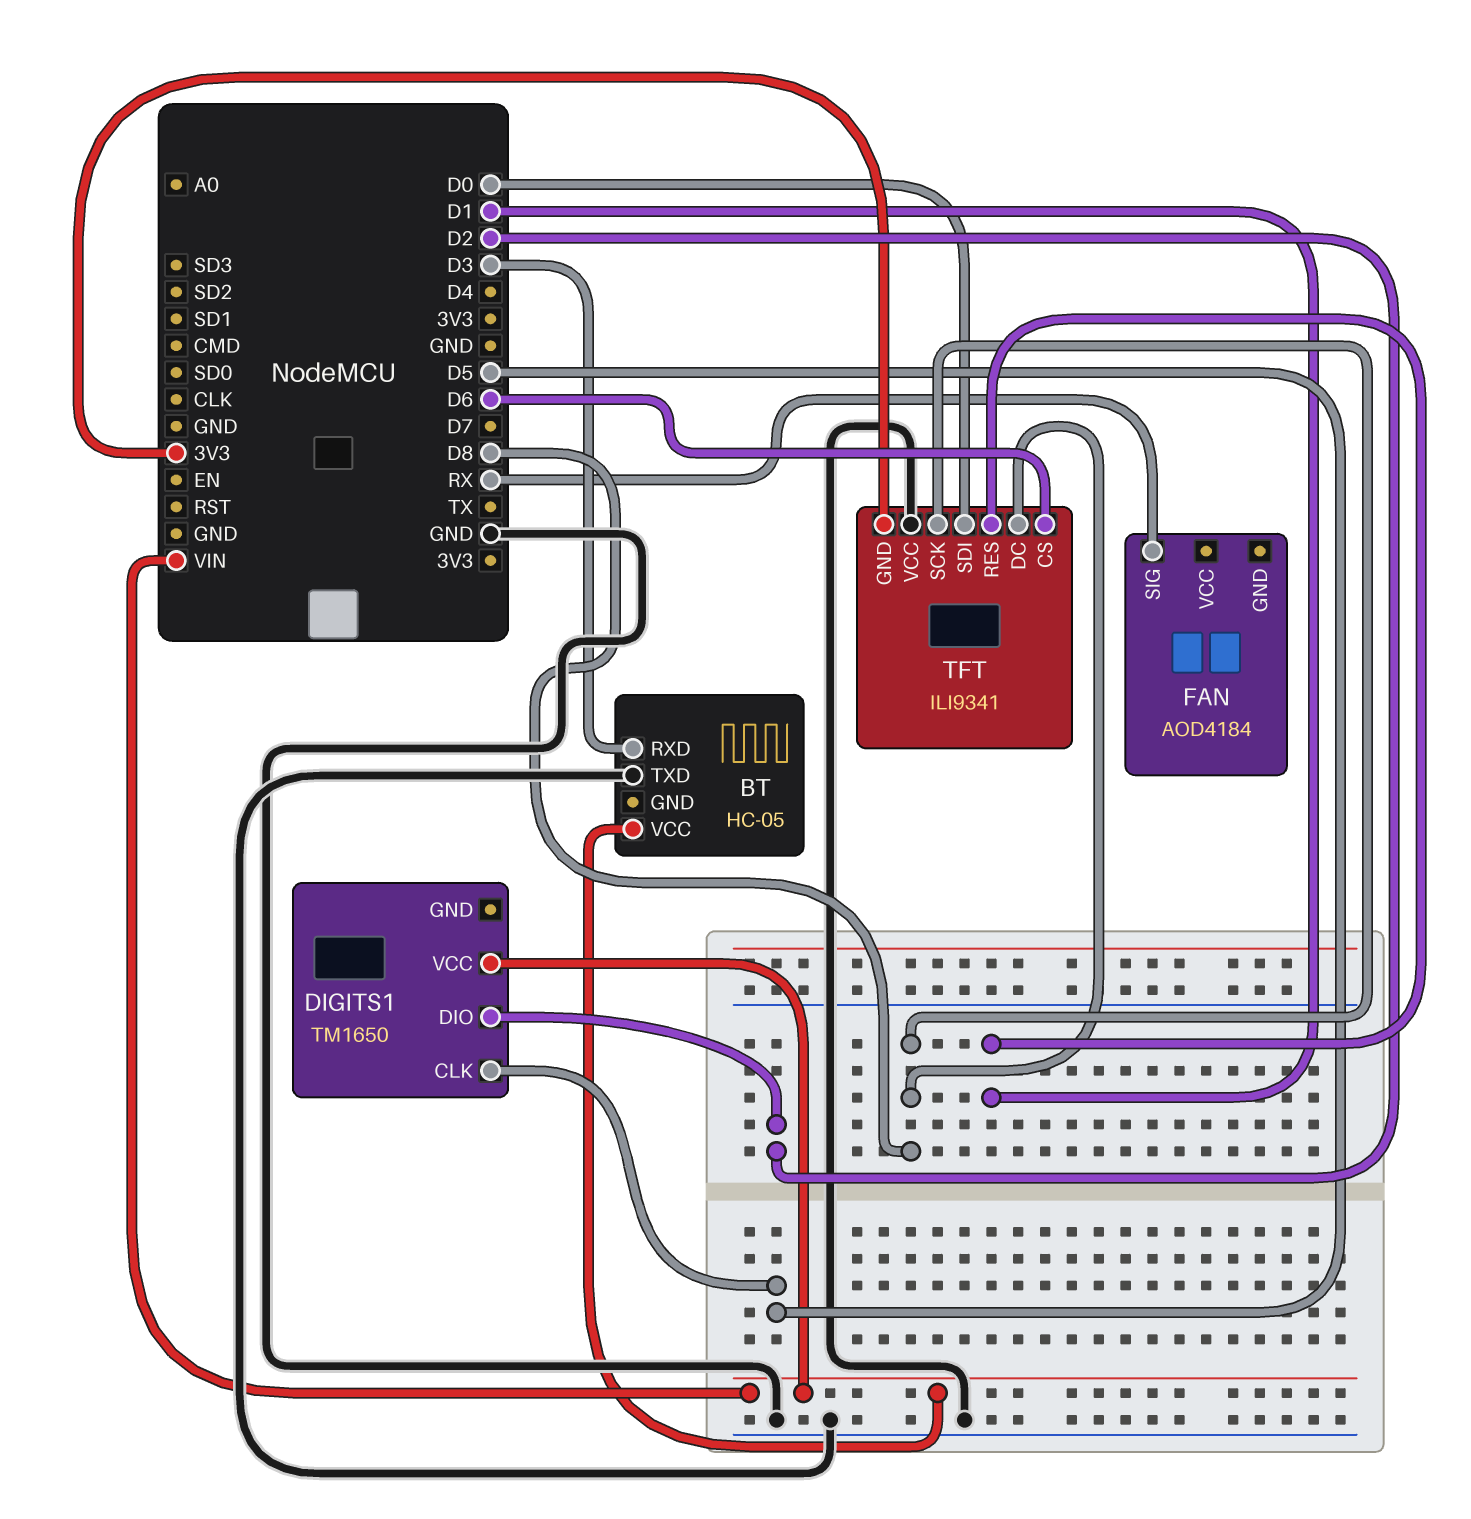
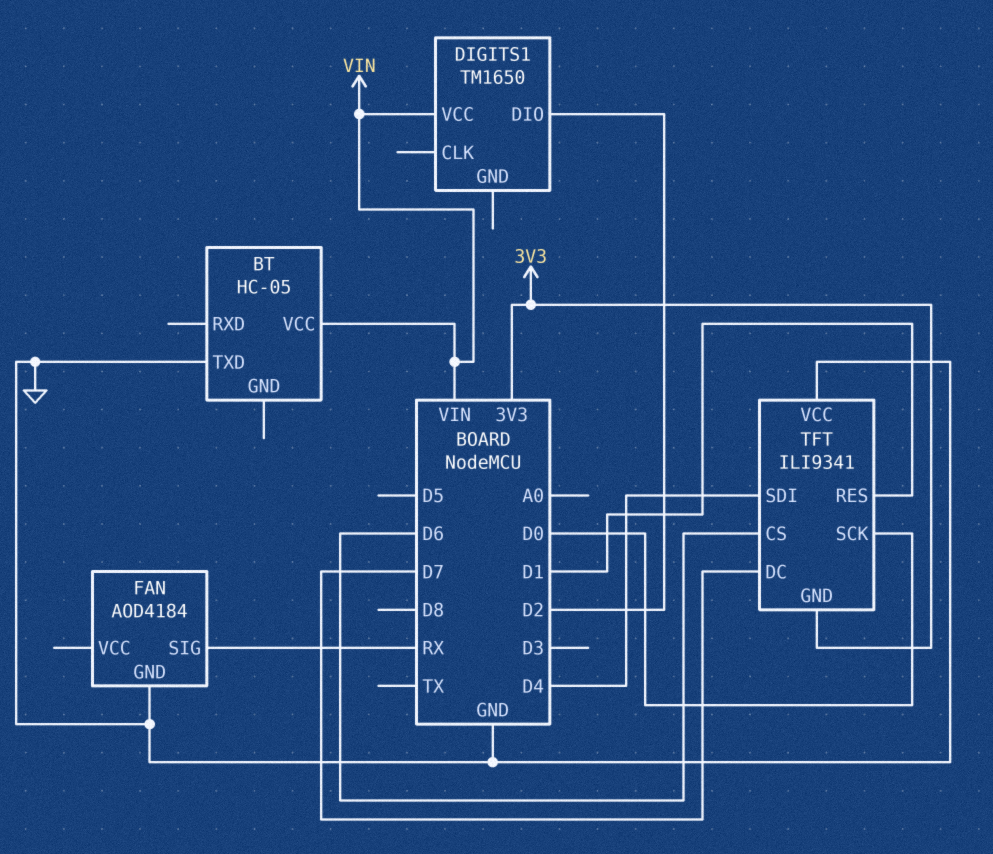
BT pin RXD: D3 -> none
DIGITS1 pin CLK: D5 -> none
FAN pin GND: none -> GND
TFT pin DC: D8 -> D7
TFT pin SCK: D8 -> D0
TFT pin SDI: D0 -> D4

